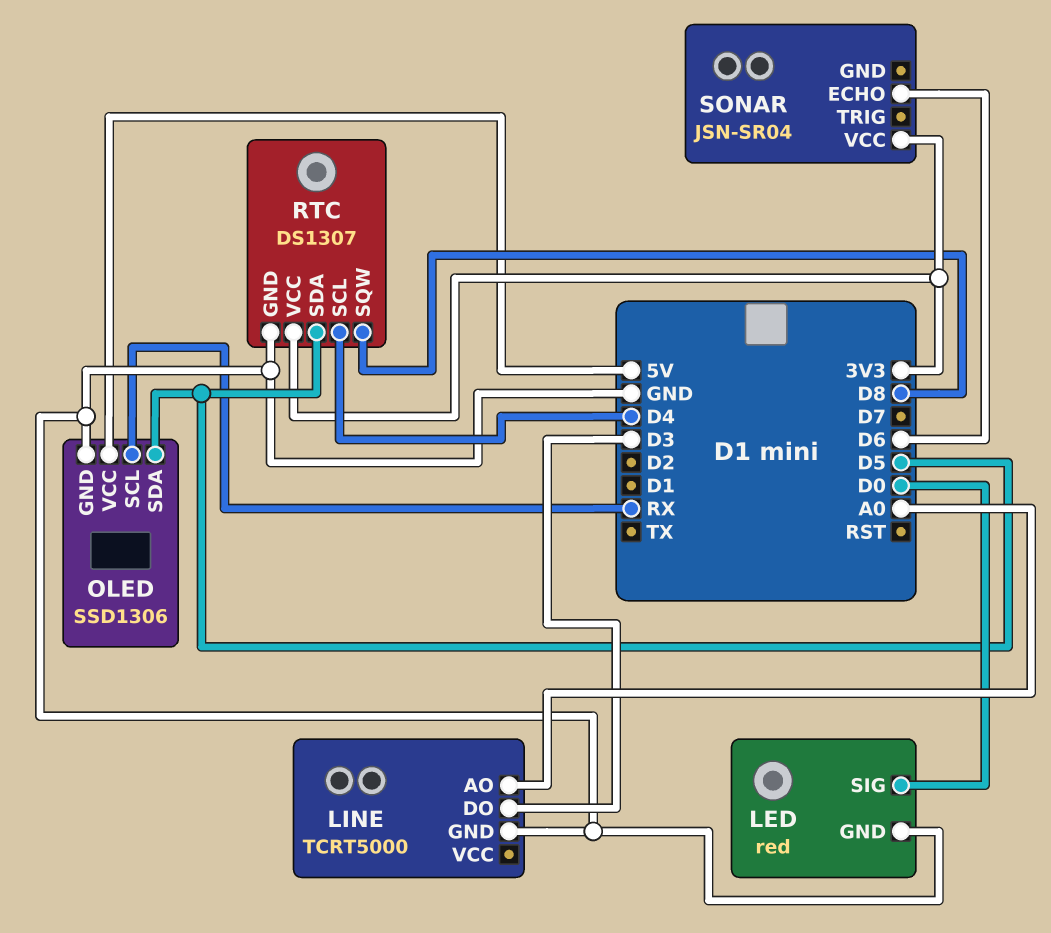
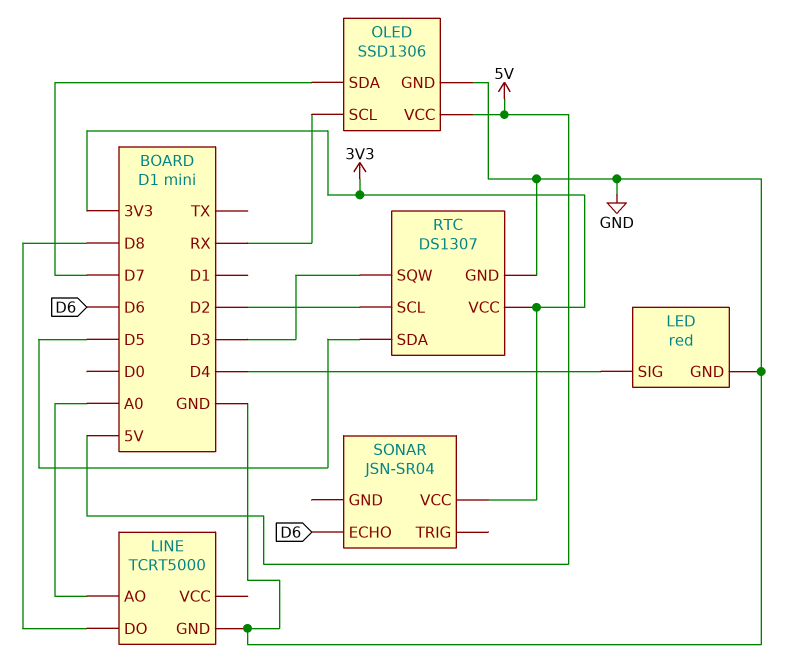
LED pin SIG: D0 -> D4
LINE pin DO: D3 -> D8
OLED pin SDA: D5 -> D7
RTC pin SCL: D4 -> D2
RTC pin SQW: D8 -> D3

